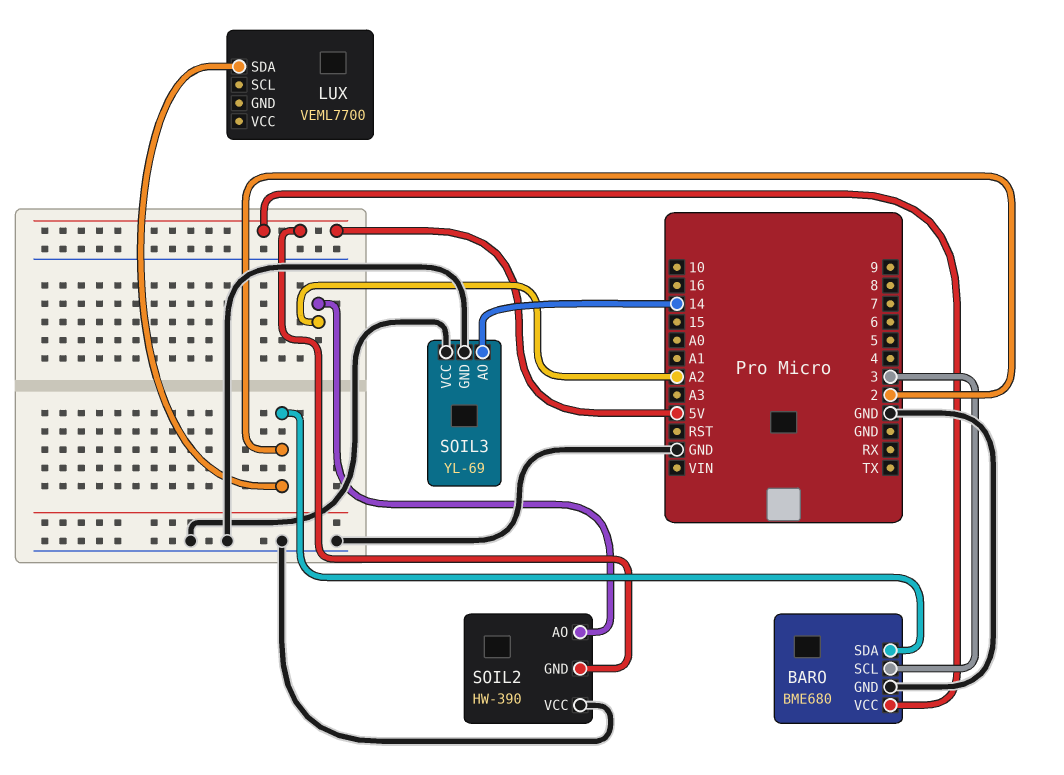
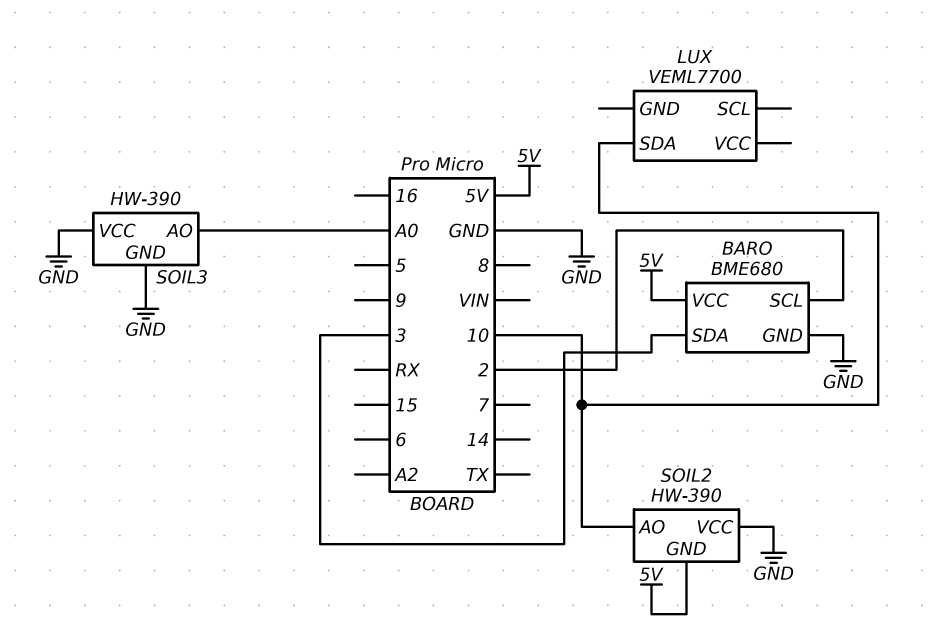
BARO pin SCL: 3 -> 2
BARO pin SDA: 2 -> 3
LUX pin SDA: 2 -> 10
SOIL2 pin AO: A2 -> 10
SOIL3: YL-69 -> HW-390
SOIL3 pin AO: 14 -> A0

